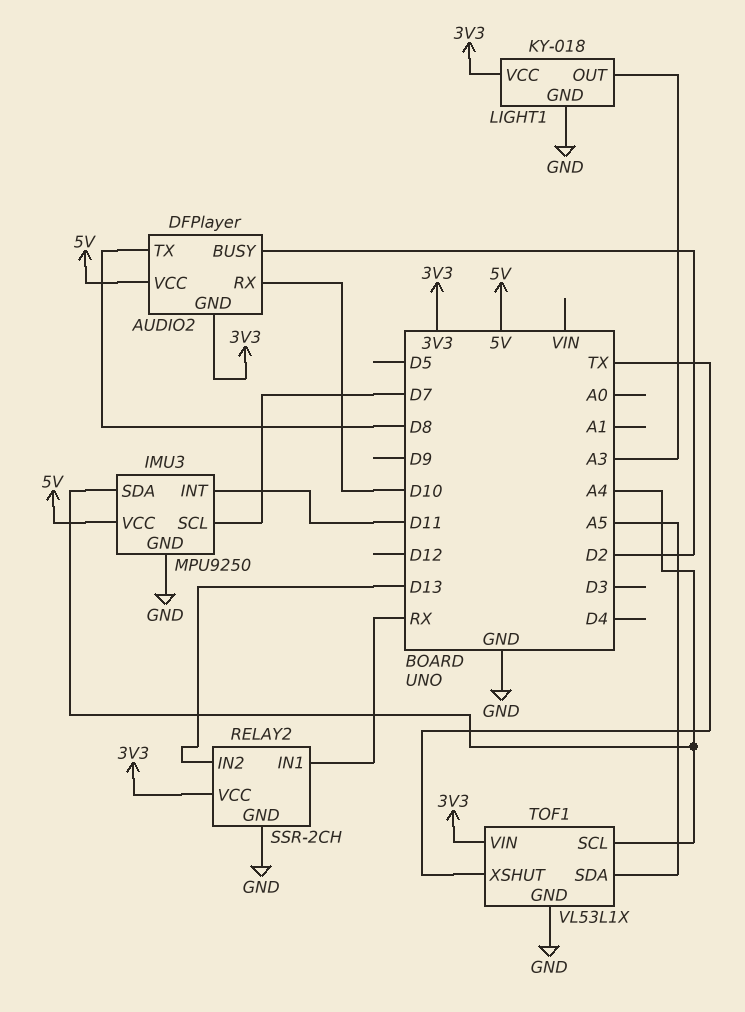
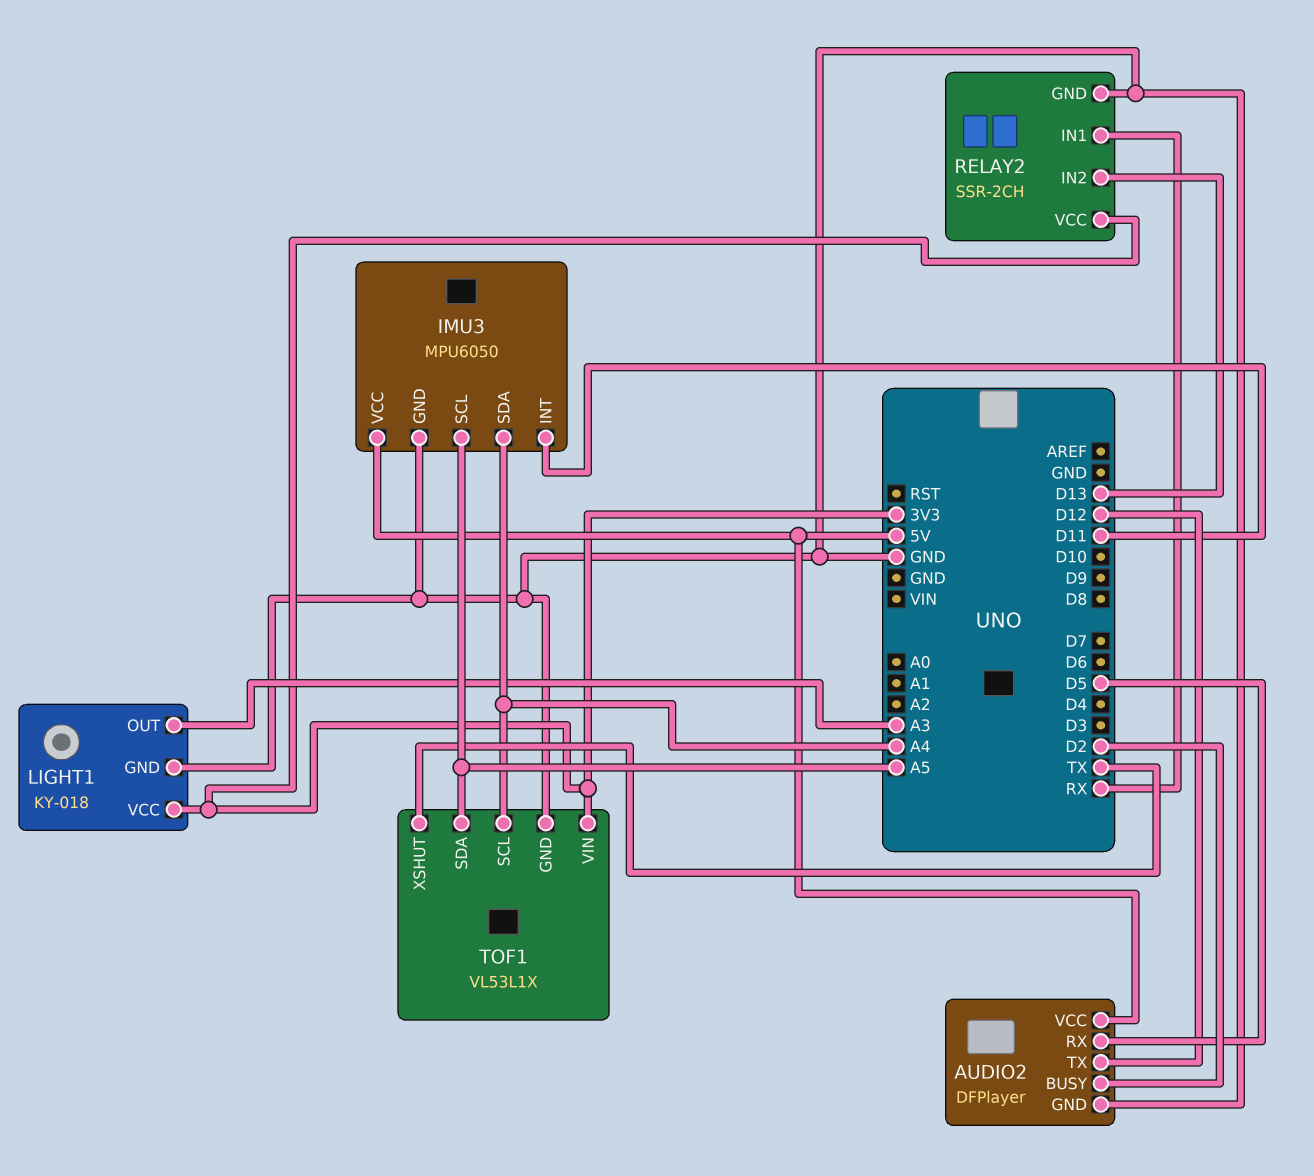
AUDIO2 pin GND: 3V3 -> GND
AUDIO2 pin RX: D10 -> D5
AUDIO2 pin TX: D8 -> D12
IMU3: MPU9250 -> MPU6050
IMU3 pin SCL: D7 -> A5

